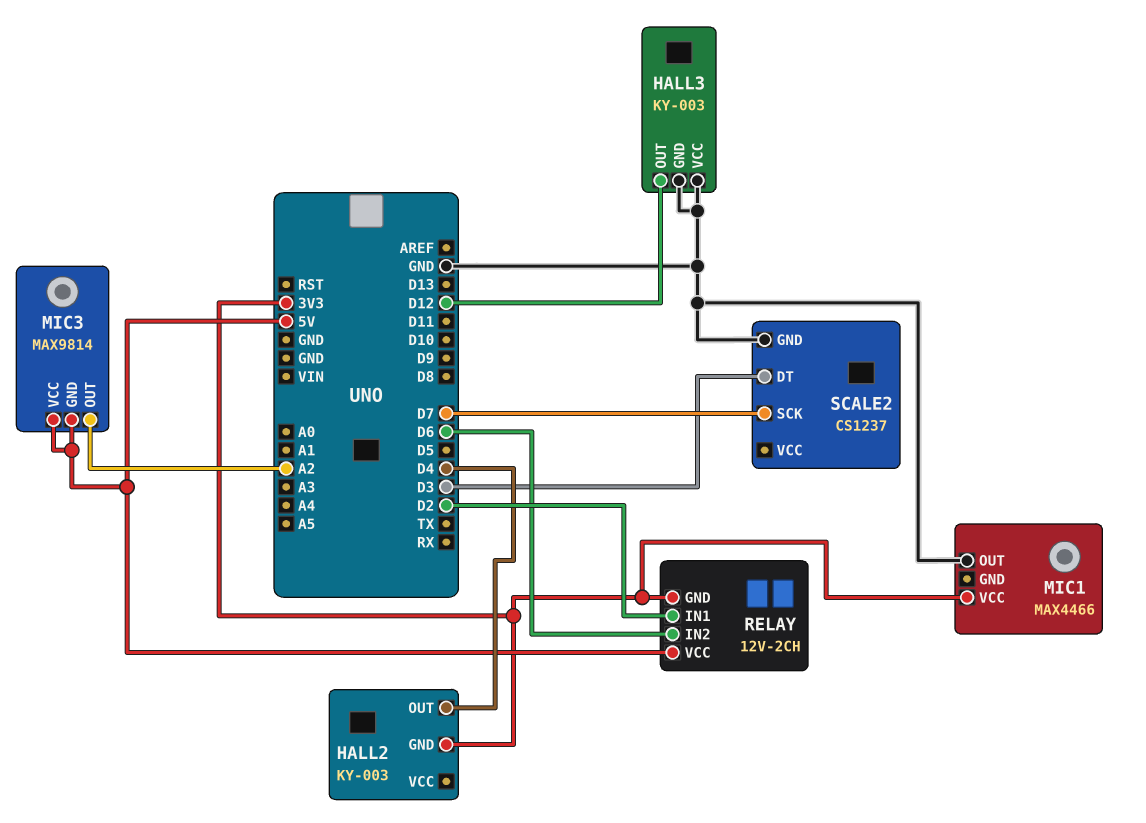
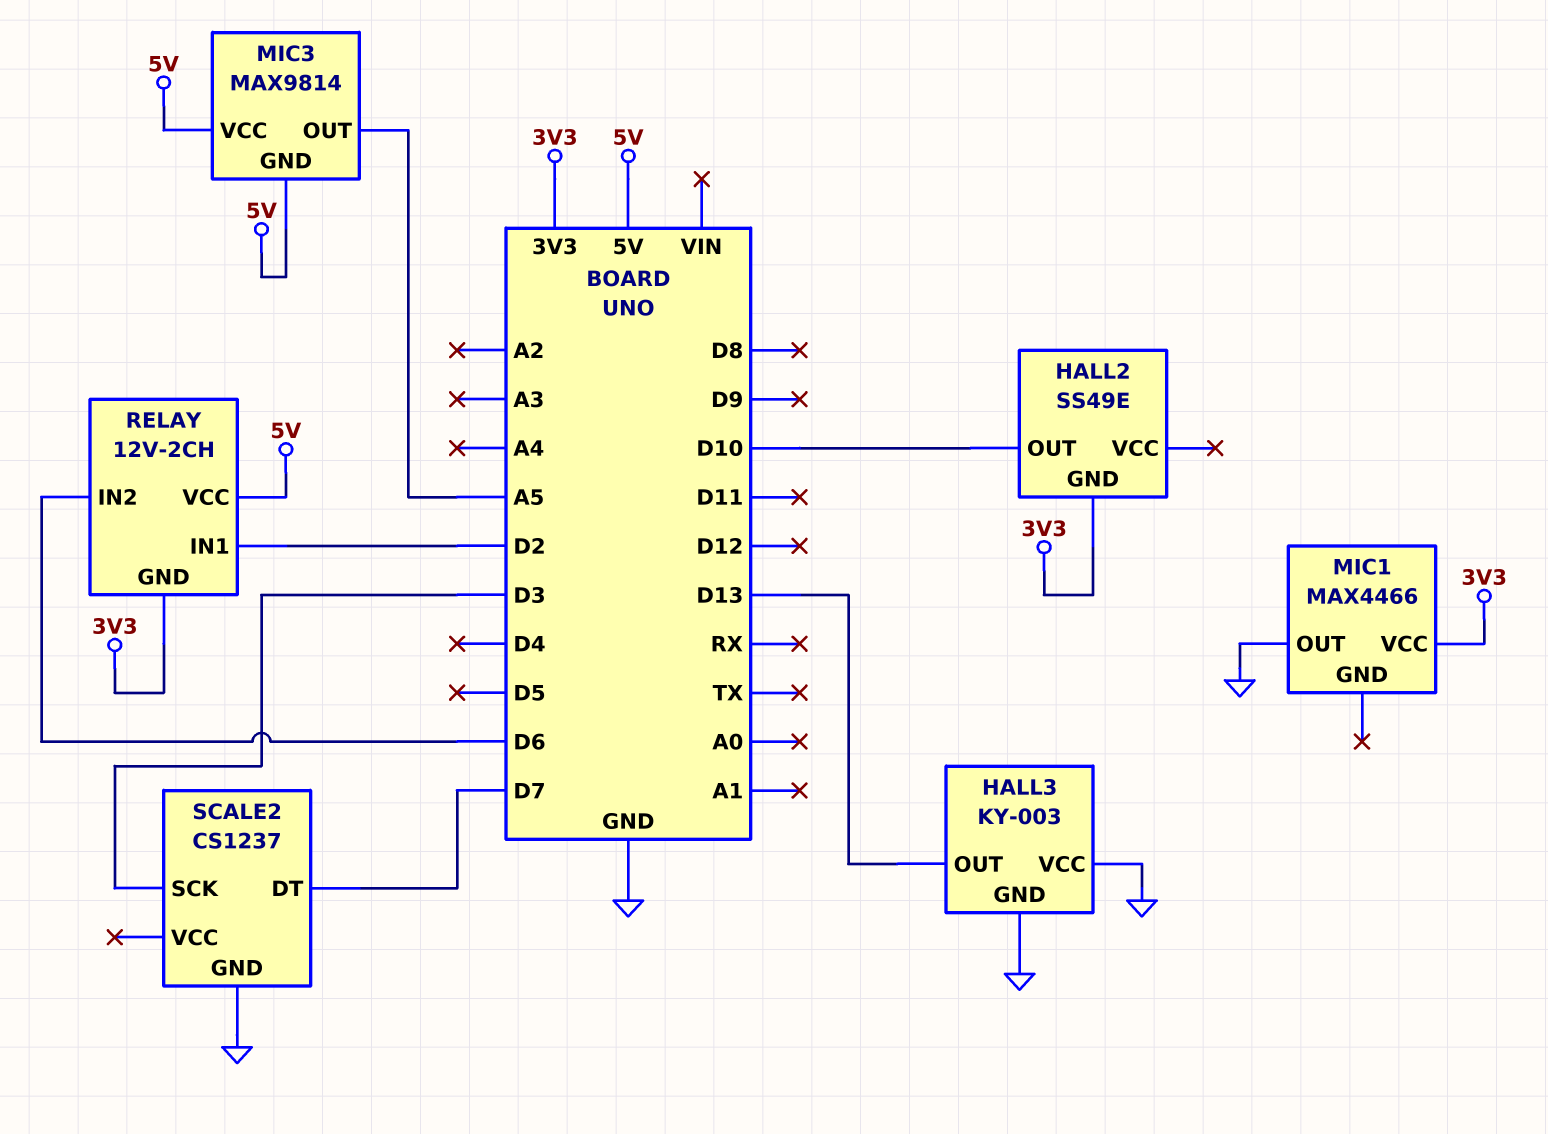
HALL2: KY-003 -> SS49E
HALL2 pin OUT: D4 -> D10
HALL3 pin OUT: D12 -> D13
MIC3 pin OUT: A2 -> A5
SCALE2 pin DT: D3 -> D7
SCALE2 pin SCK: D7 -> D3

